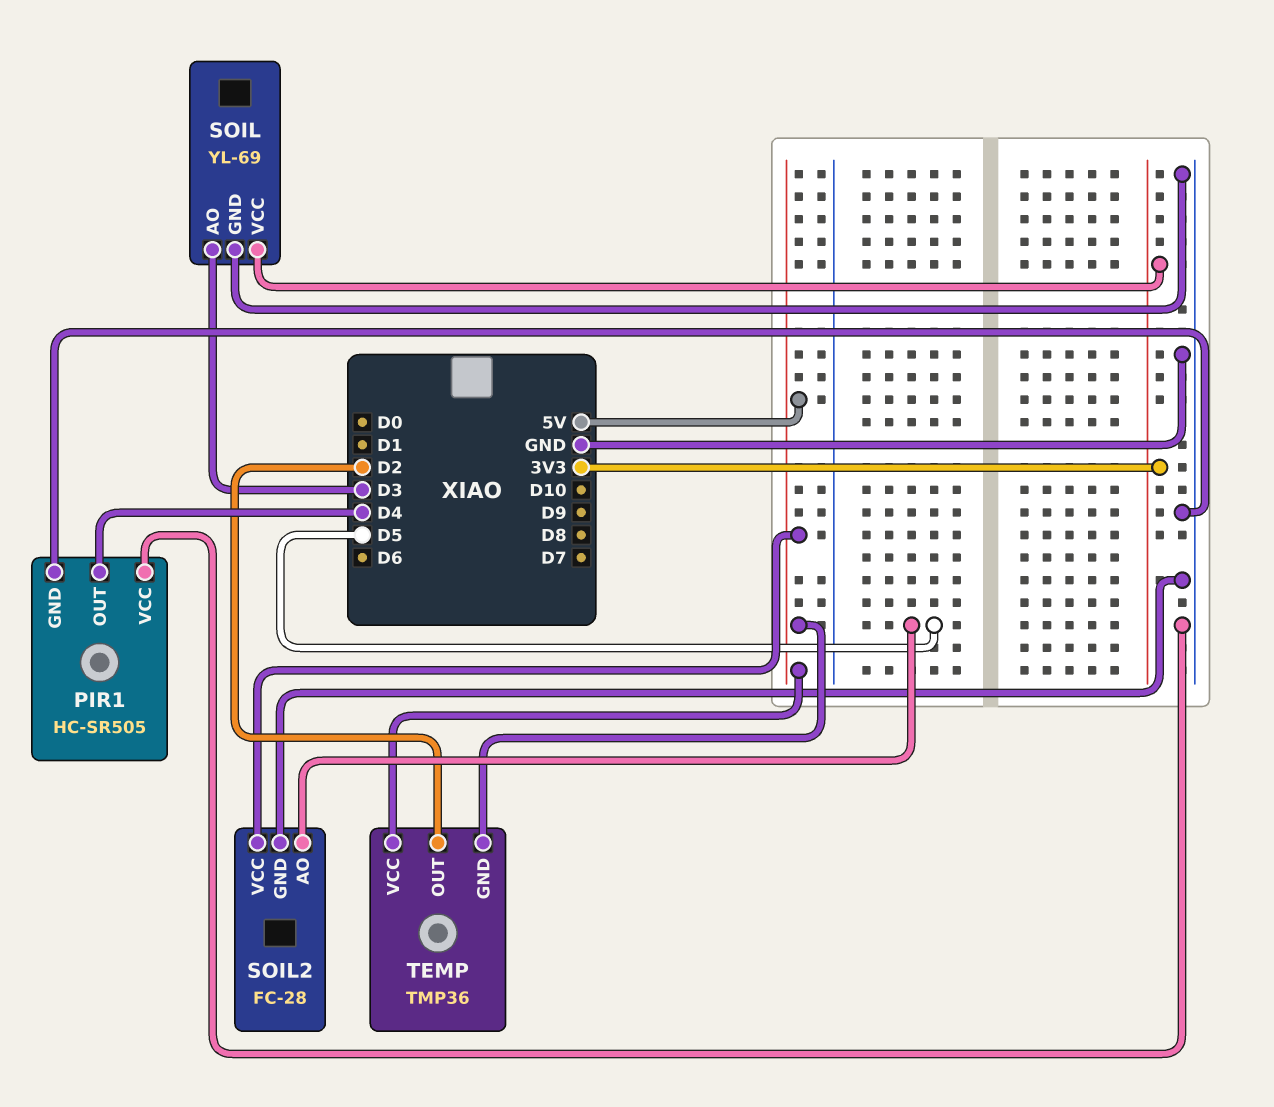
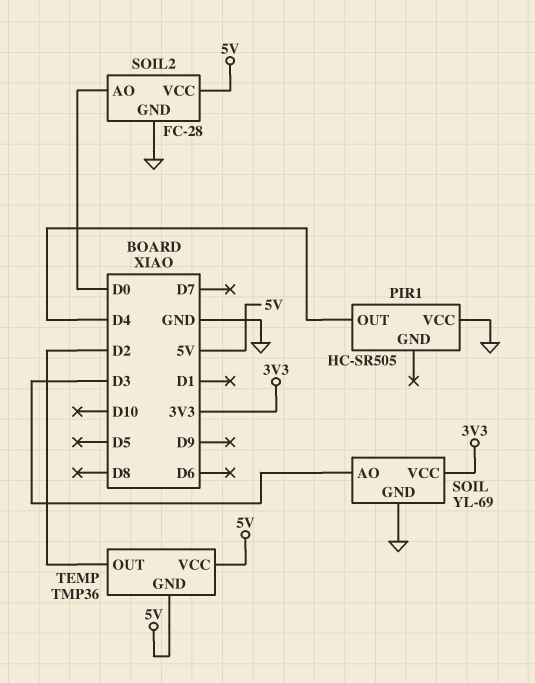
PIR1 pin GND: GND -> none
SOIL2 pin AO: D5 -> D0

